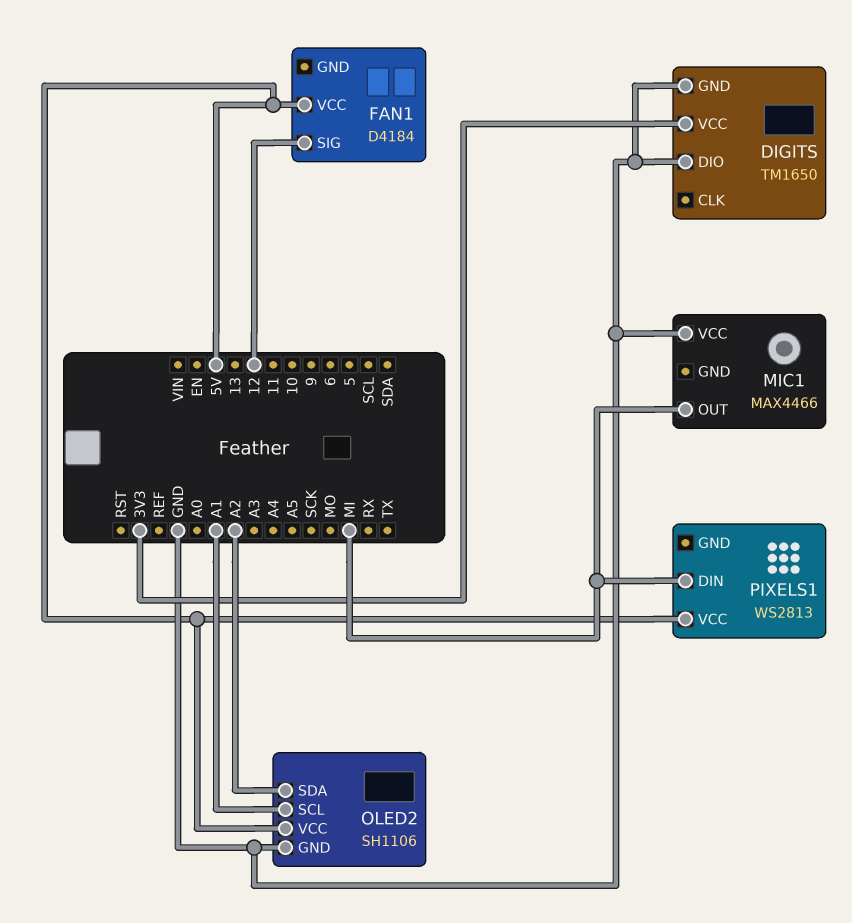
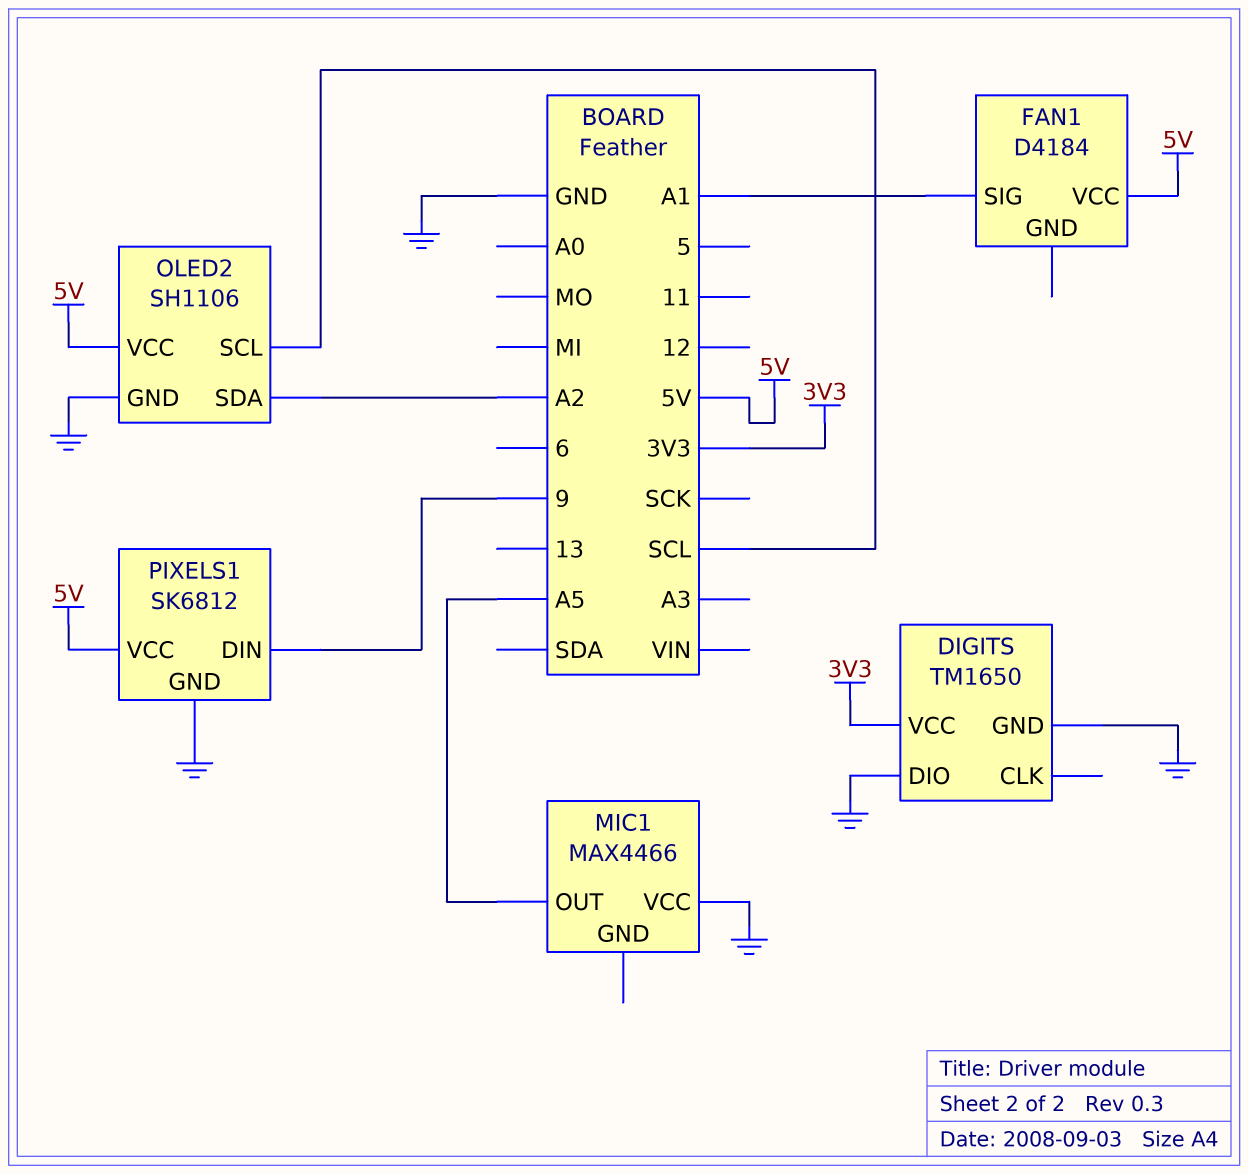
FAN1 pin SIG: 12 -> A1
MIC1 pin OUT: MI -> A5
OLED2 pin SCL: A1 -> SCL
PIXELS1: WS2813 -> SK6812
PIXELS1 pin DIN: MI -> 9
PIXELS1 pin GND: none -> GND

